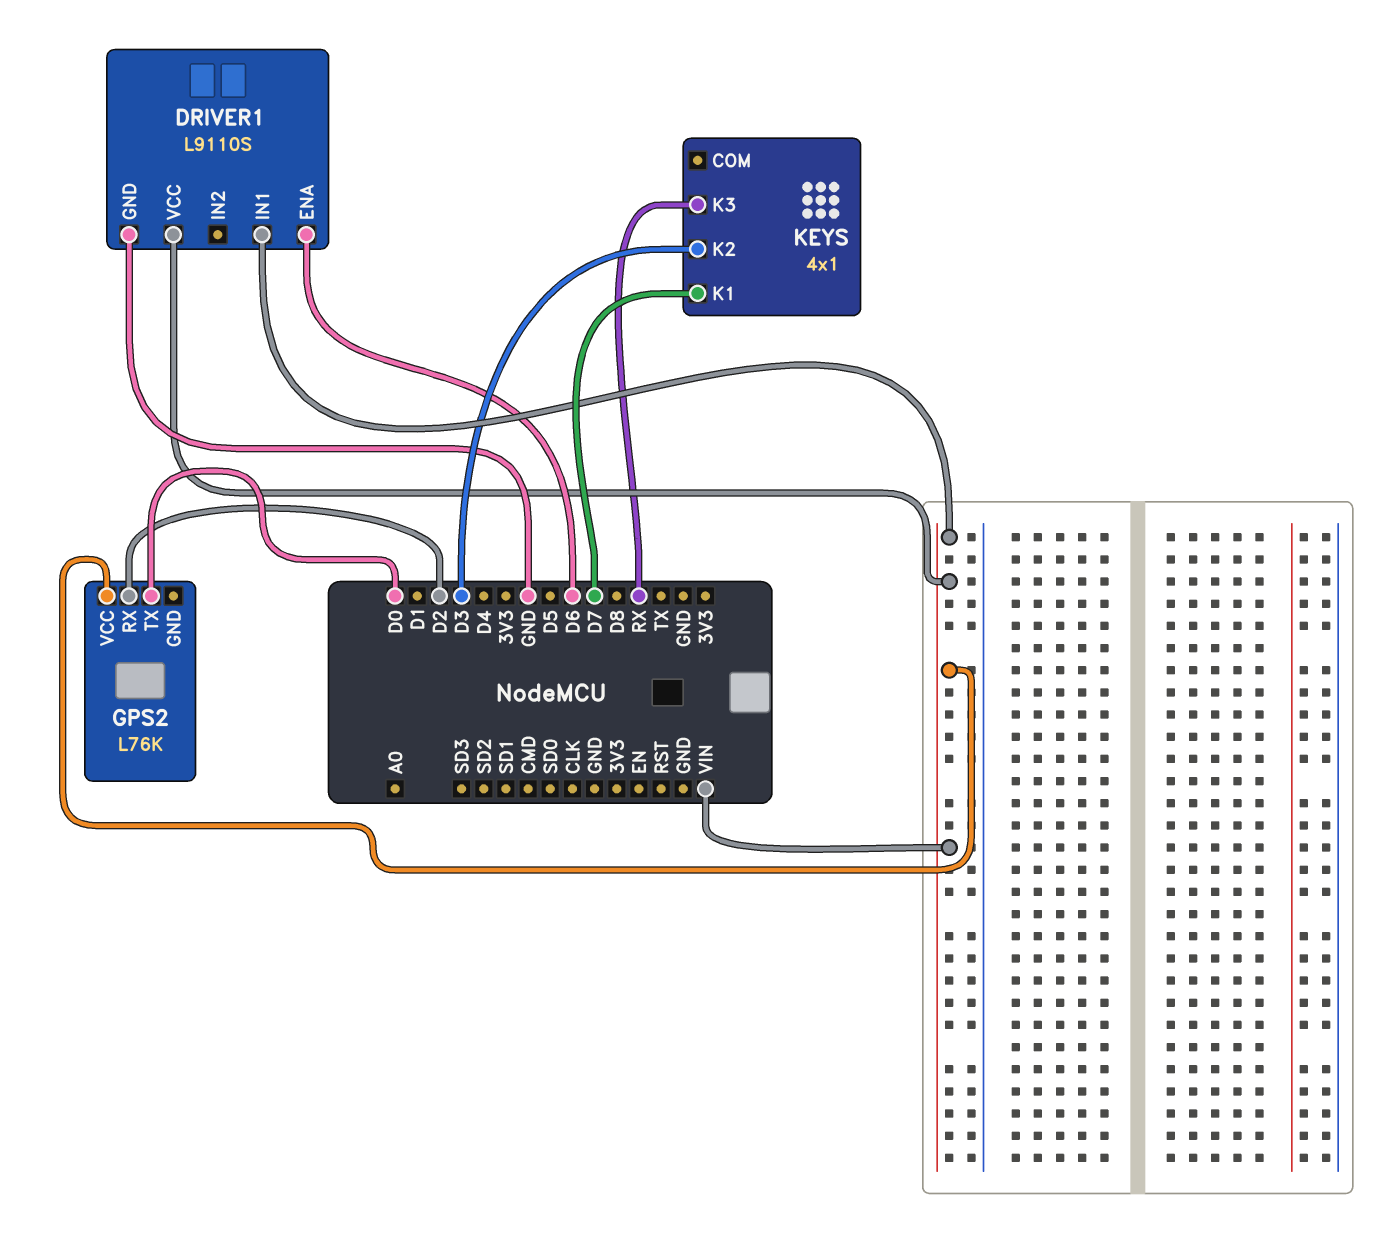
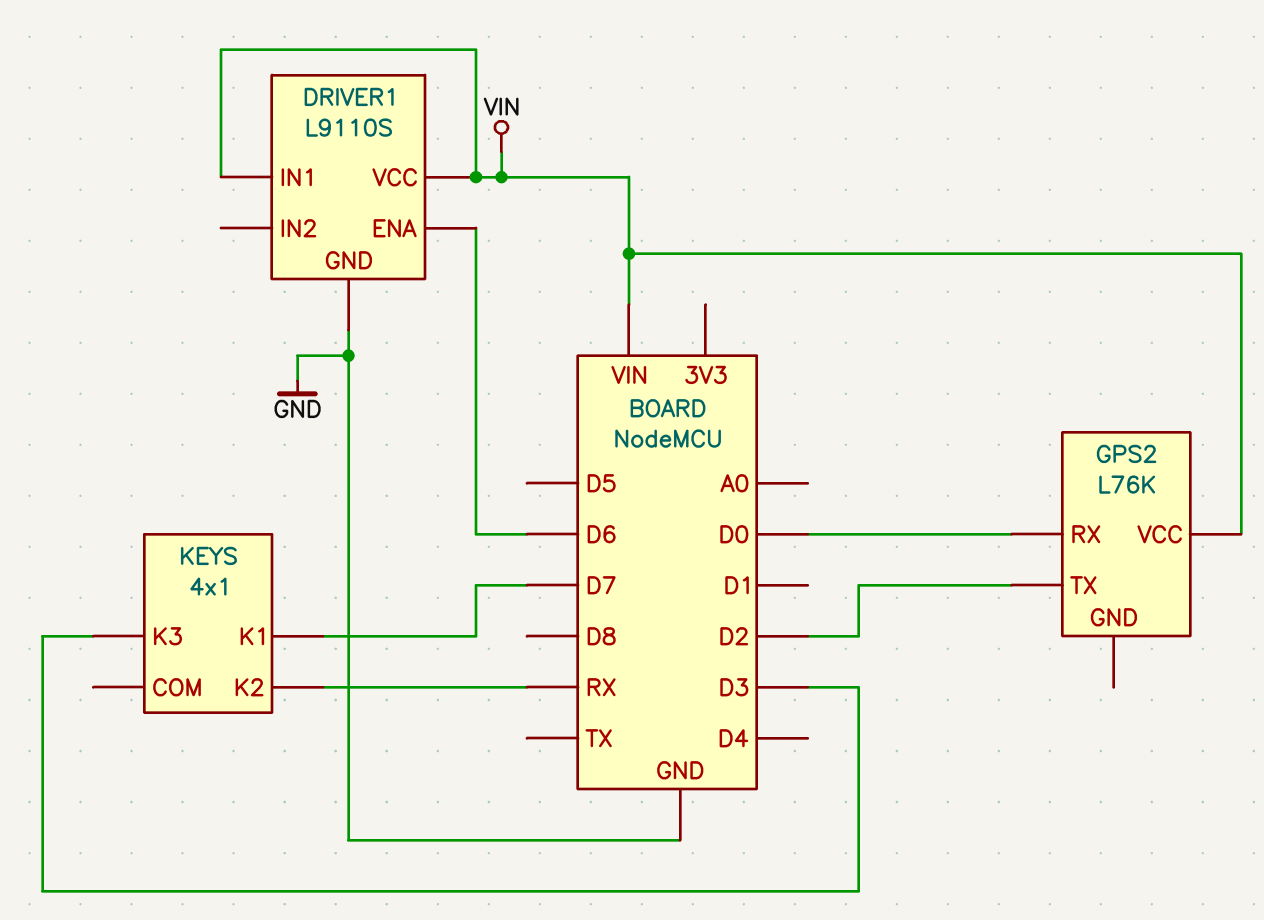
GPS2 pin RX: D2 -> D0
GPS2 pin TX: D0 -> D2
KEYS pin K2: D3 -> RX
KEYS pin K3: RX -> D3

